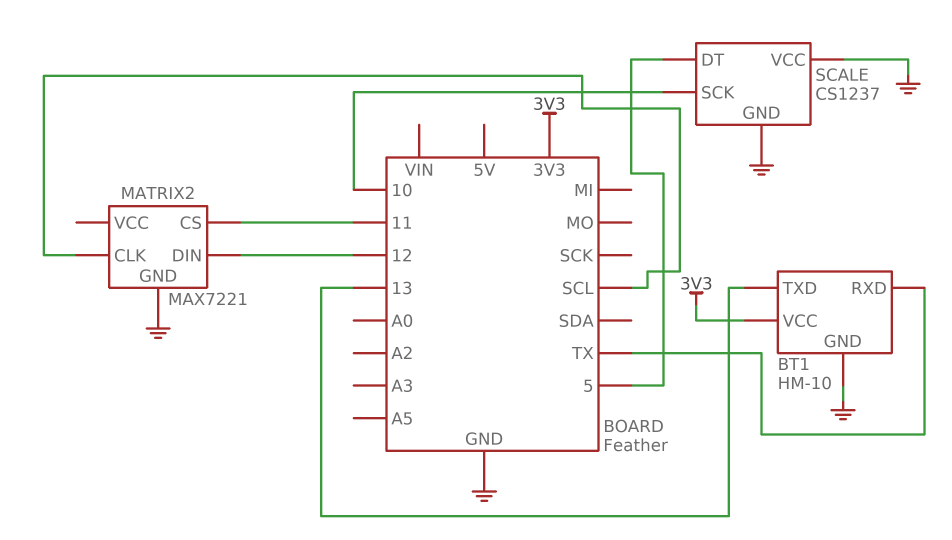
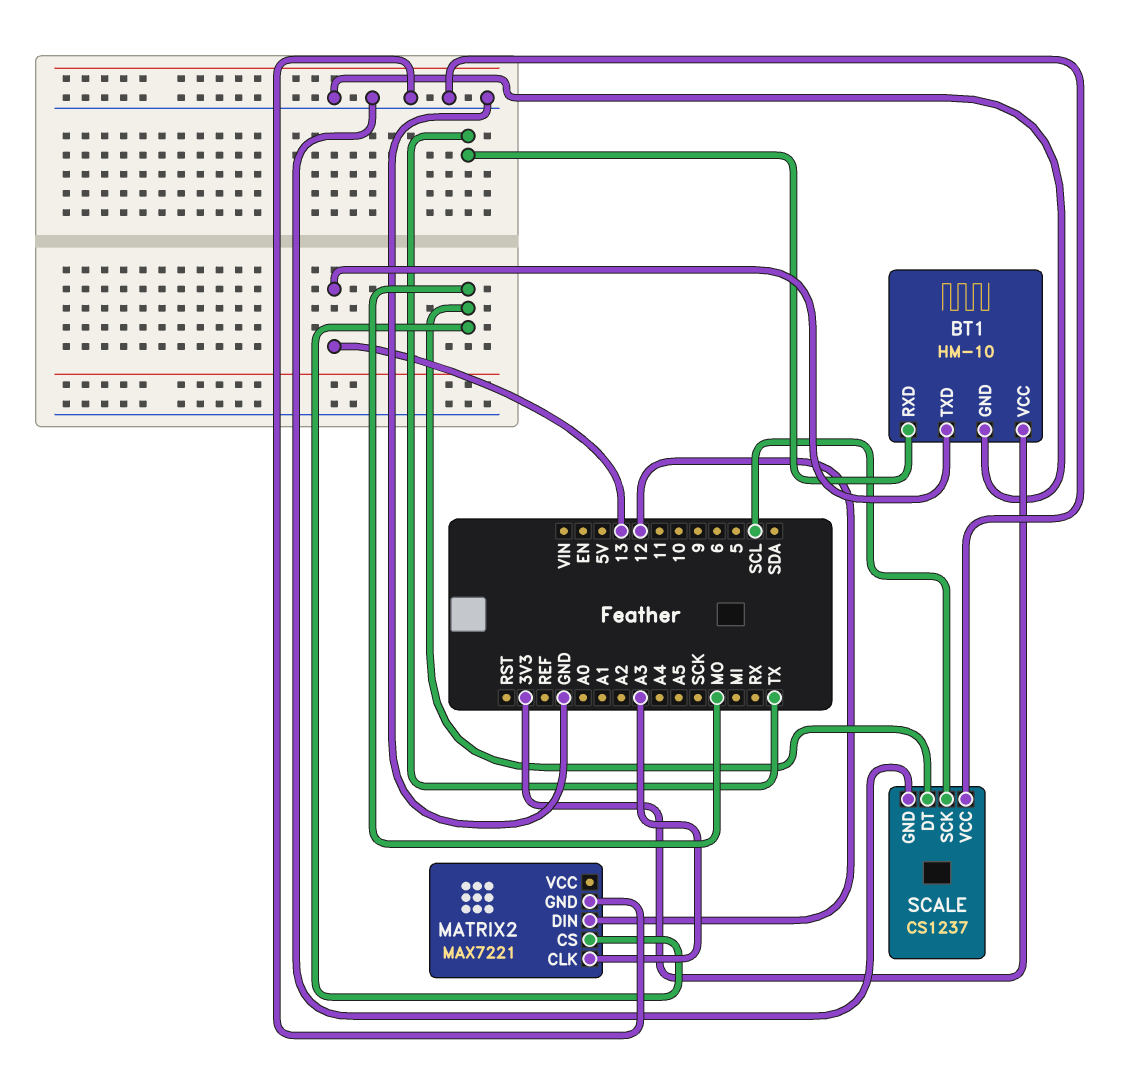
MATRIX2 pin CLK: SCL -> A3
MATRIX2 pin CS: 11 -> MO
SCALE pin DT: 5 -> MO
SCALE pin SCK: 10 -> SCL

